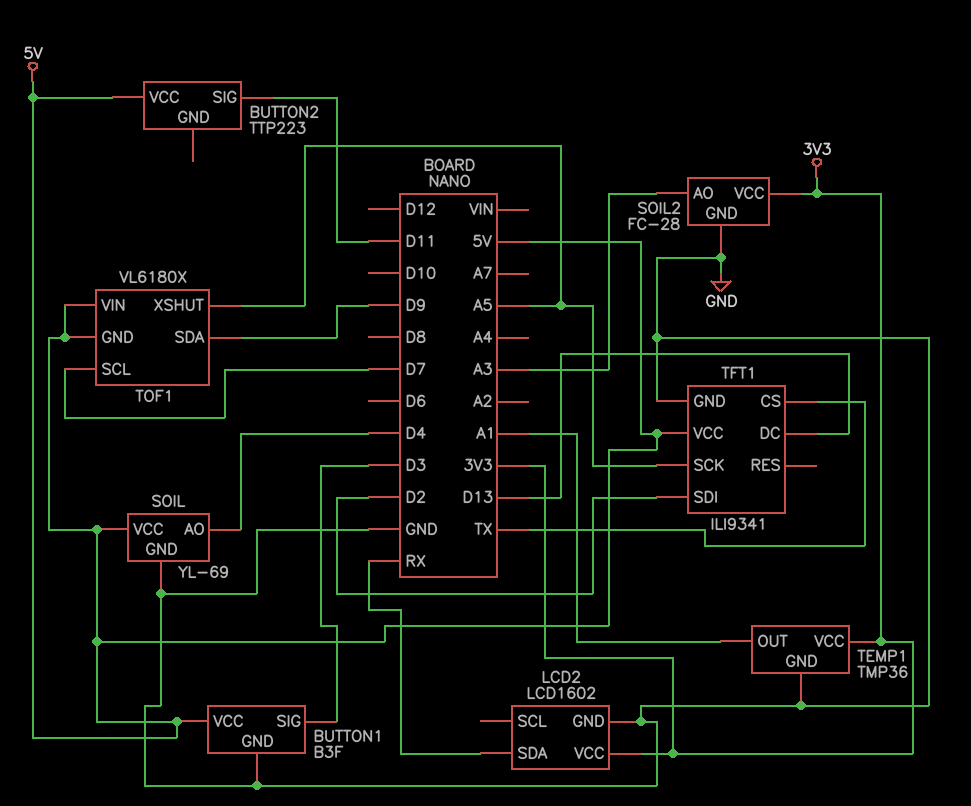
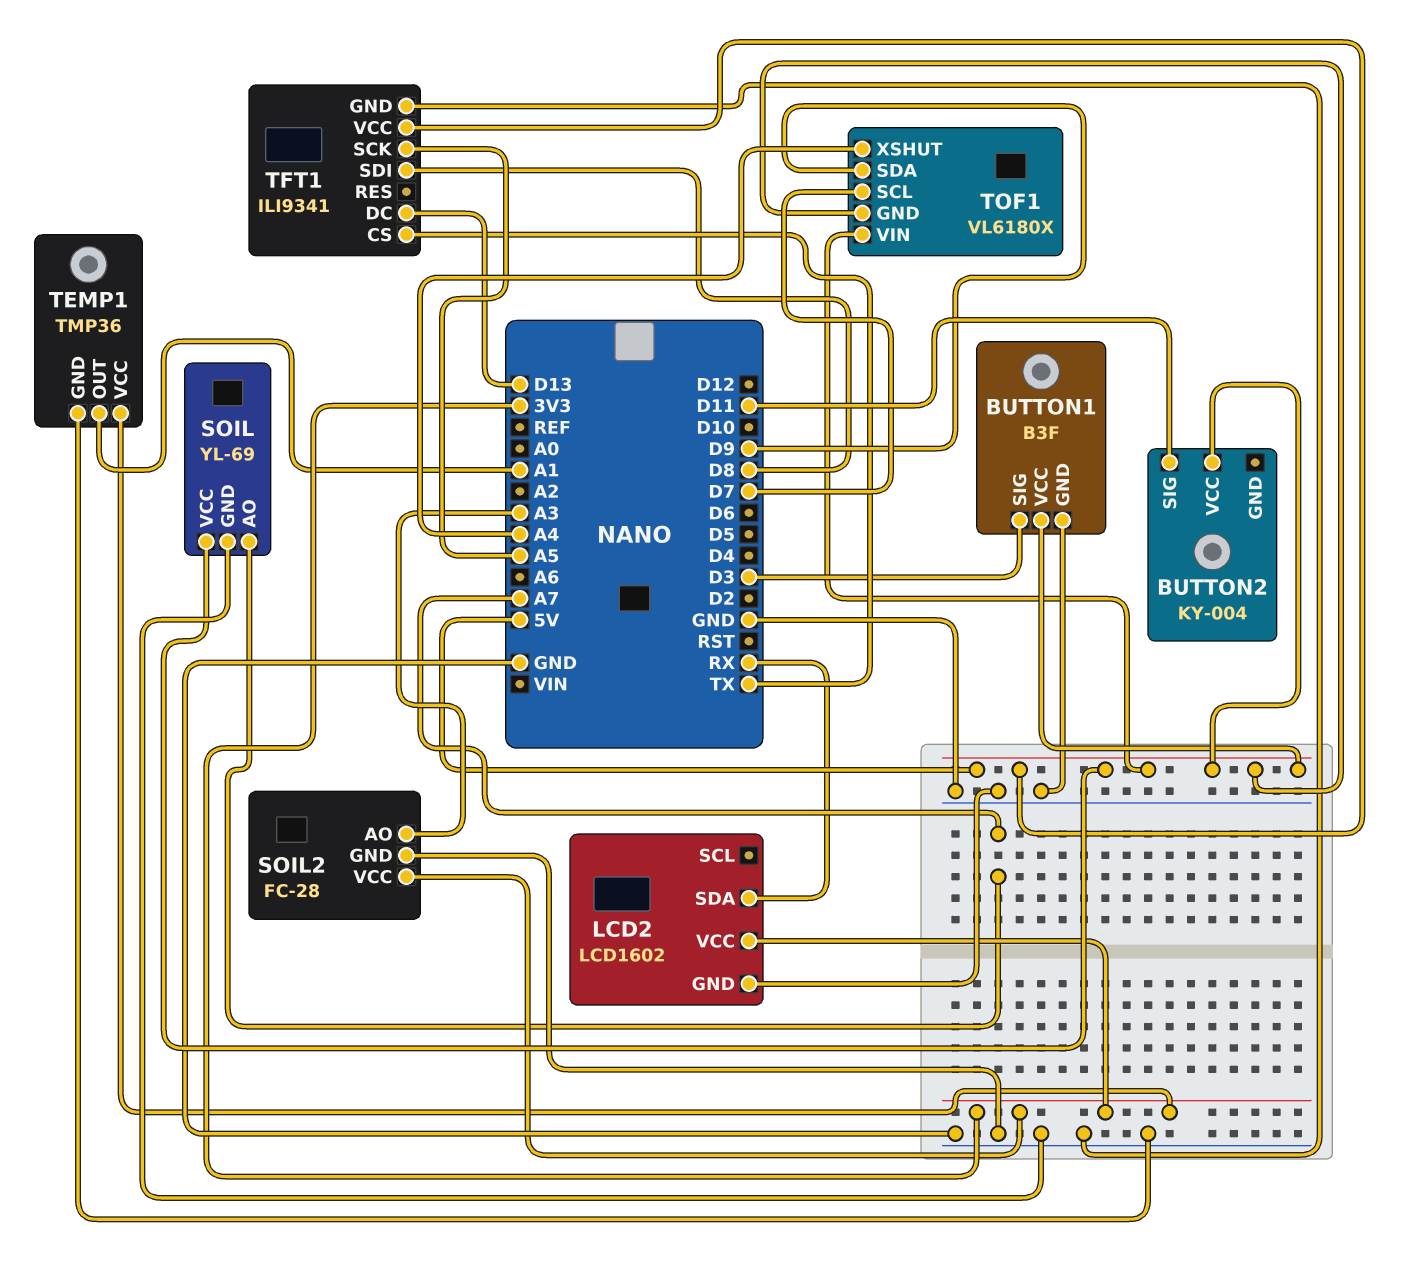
BUTTON2: TTP223 -> KY-004
SOIL pin AO: D4 -> A7
TFT1 pin SDI: D2 -> D8
TOF1 pin XSHUT: A5 -> A4

